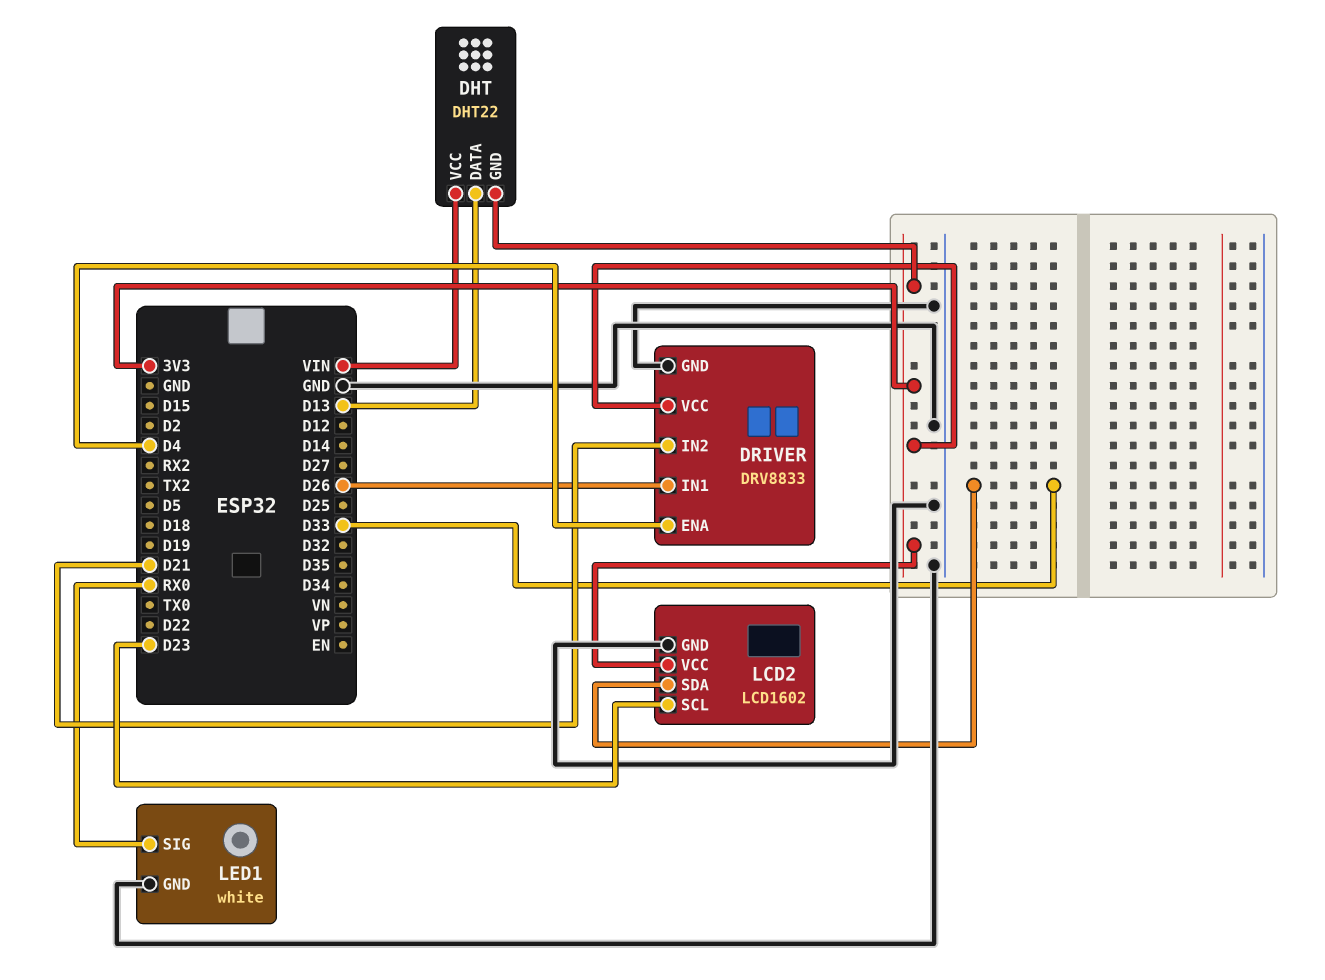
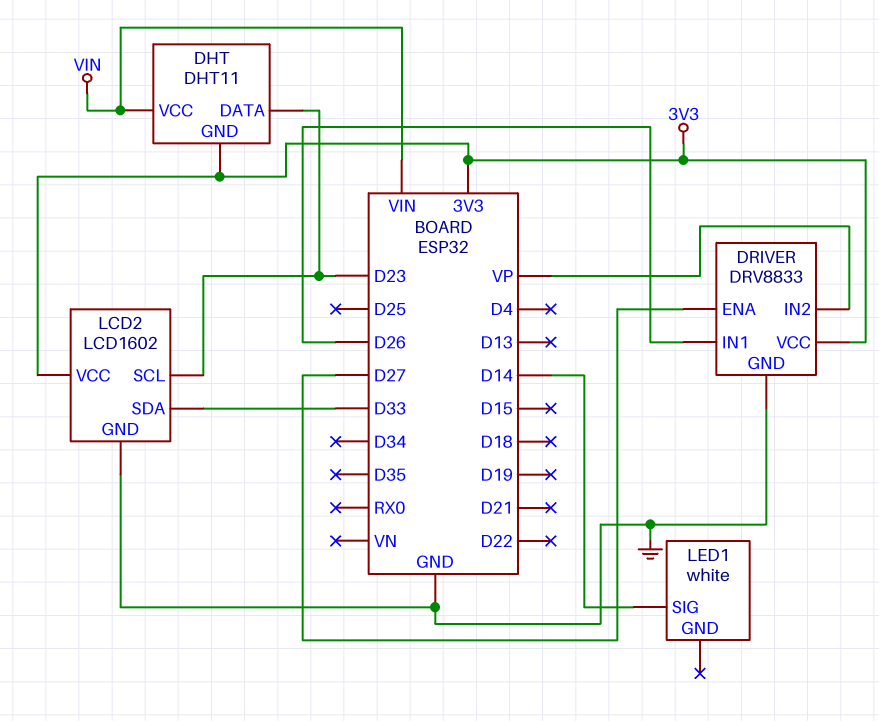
DHT: DHT22 -> DHT11
DHT pin DATA: D13 -> D23
DRIVER pin ENA: D4 -> D27
DRIVER pin IN2: D21 -> VP
LED1 pin GND: GND -> none
LED1 pin SIG: RX0 -> D14

